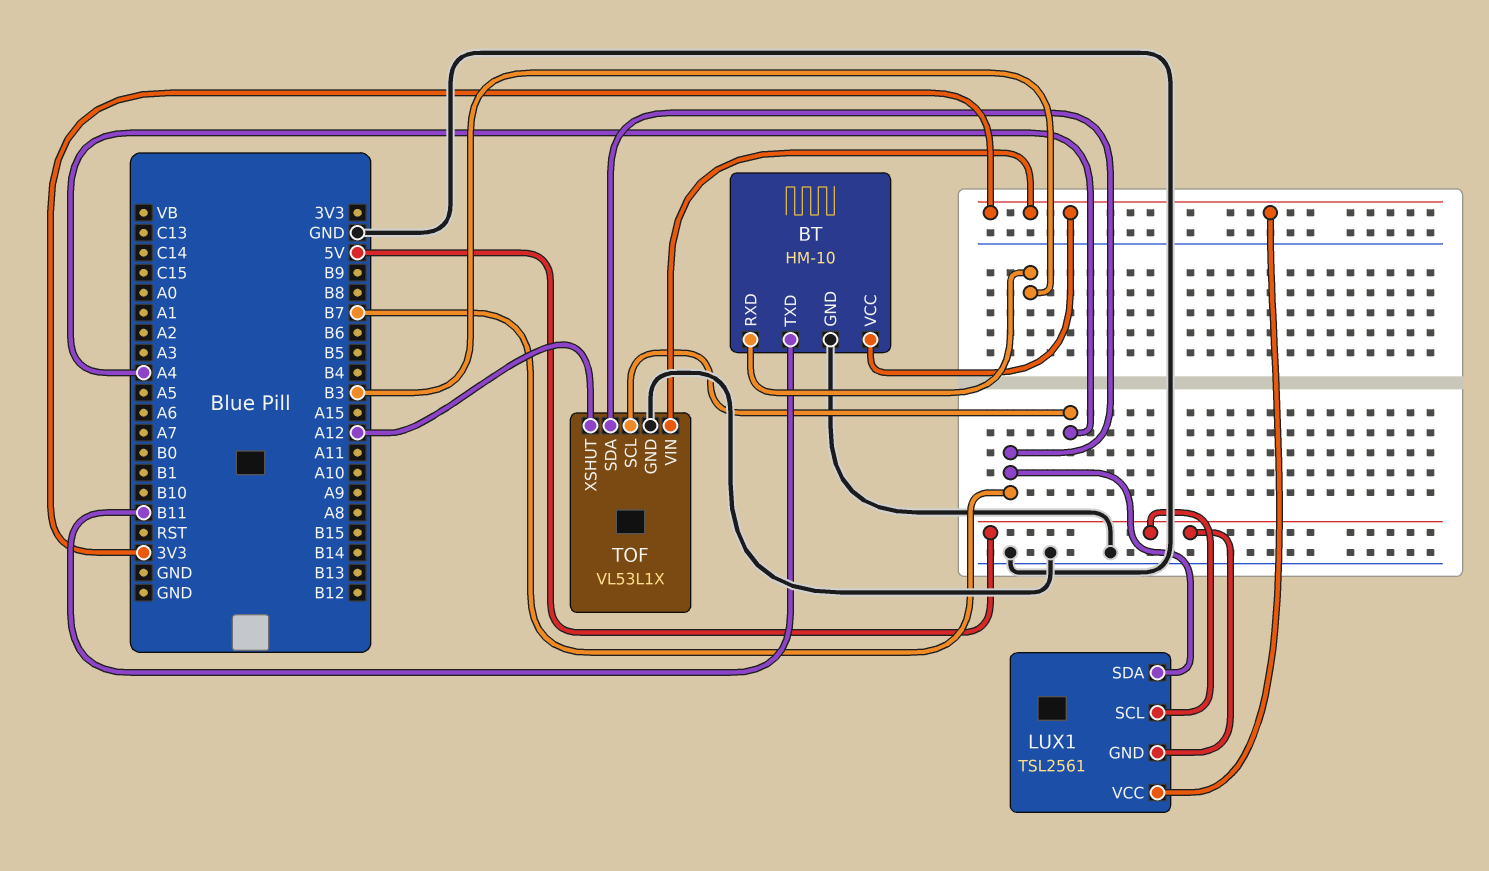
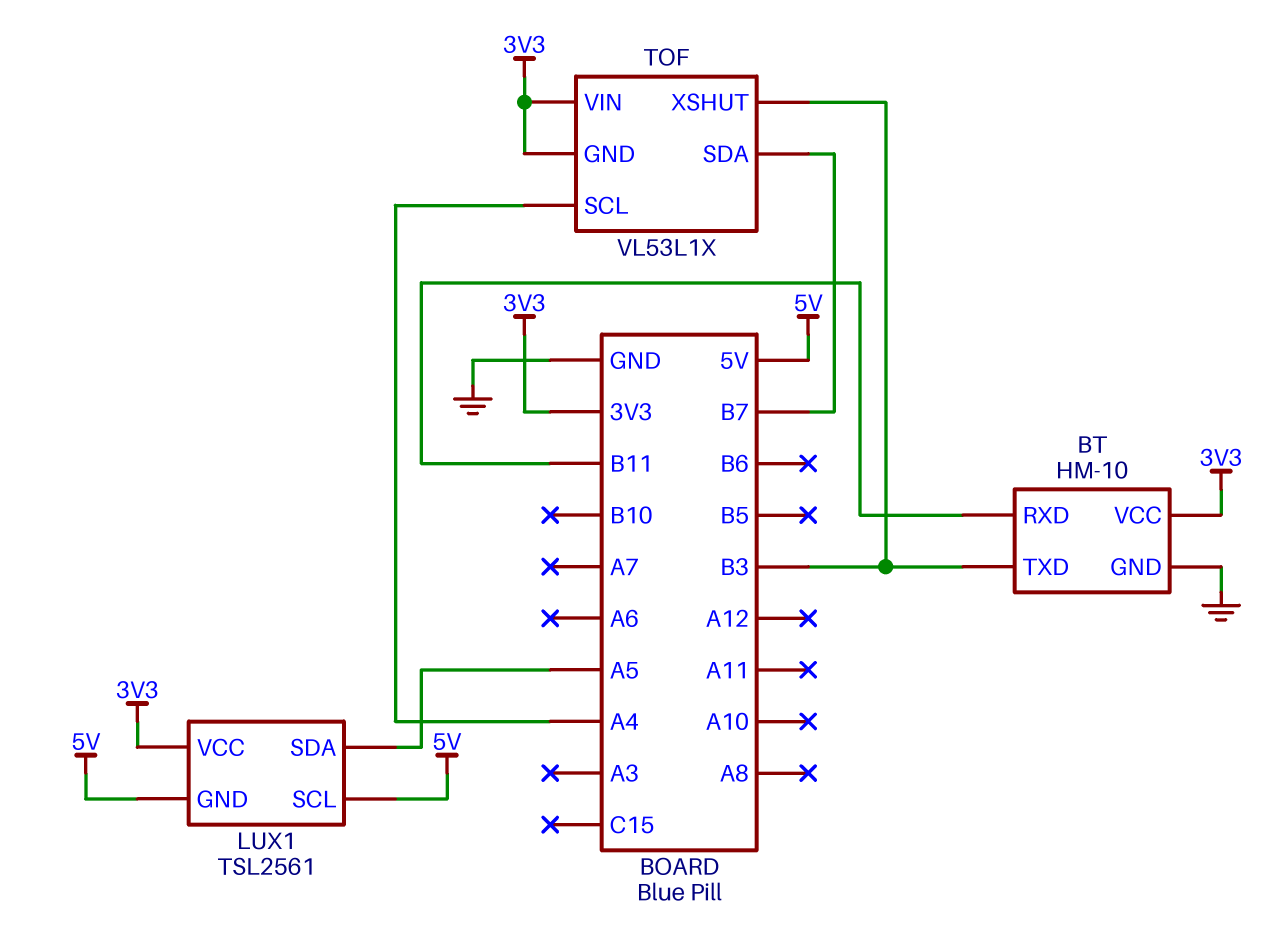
BT pin RXD: B3 -> B11
BT pin TXD: B11 -> B3
LUX1 pin SDA: B7 -> A5
TOF pin GND: GND -> 3V3
TOF pin XSHUT: A12 -> B3

